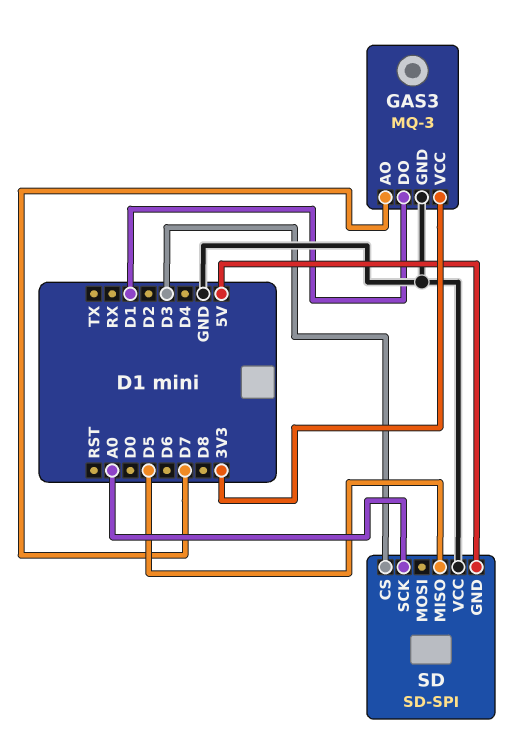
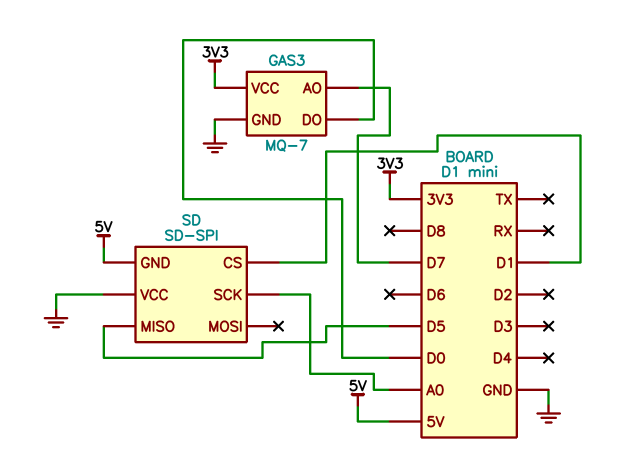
GAS3: MQ-3 -> MQ-7
GAS3 pin DO: D1 -> D0
SD pin CS: D3 -> D1

